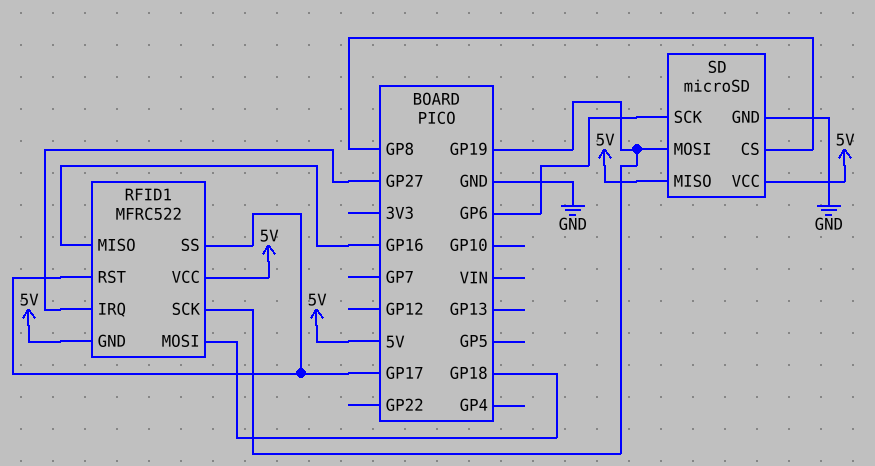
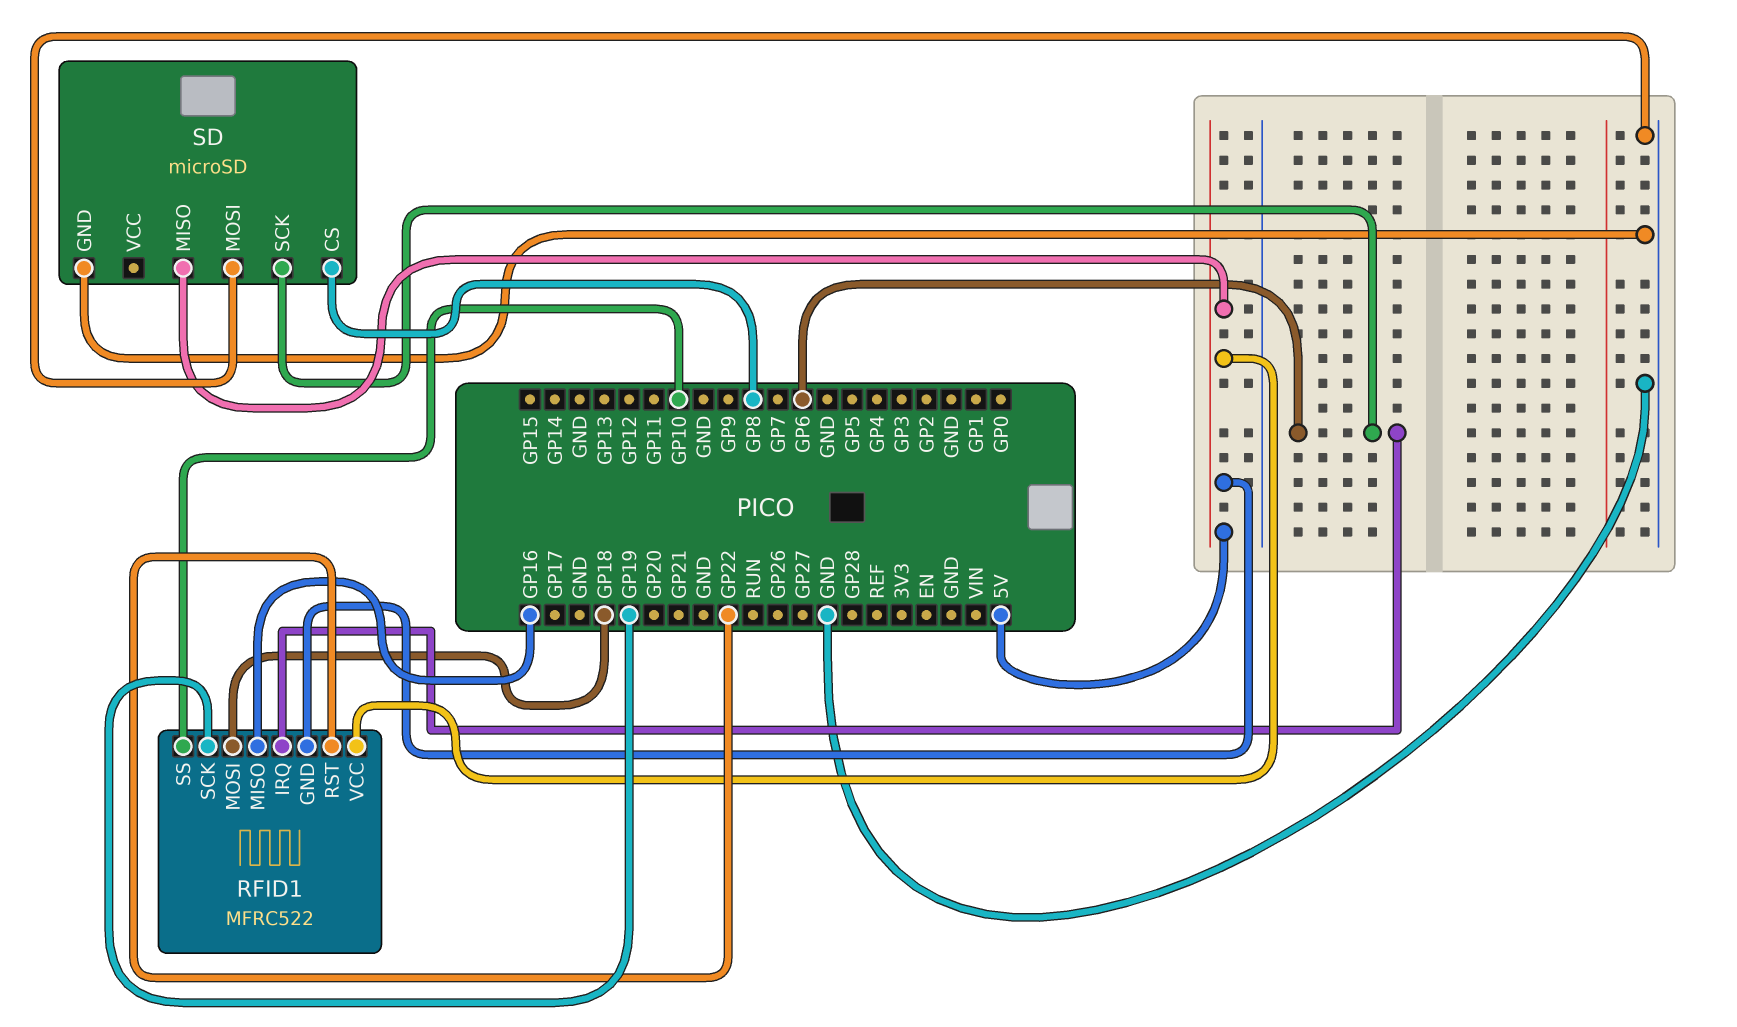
RFID1 pin IRQ: GP27 -> GP6
RFID1 pin RST: GP17 -> GP22
RFID1 pin SS: GP17 -> GP10
SD pin MOSI: GP19 -> GND
SD pin VCC: 5V -> none

